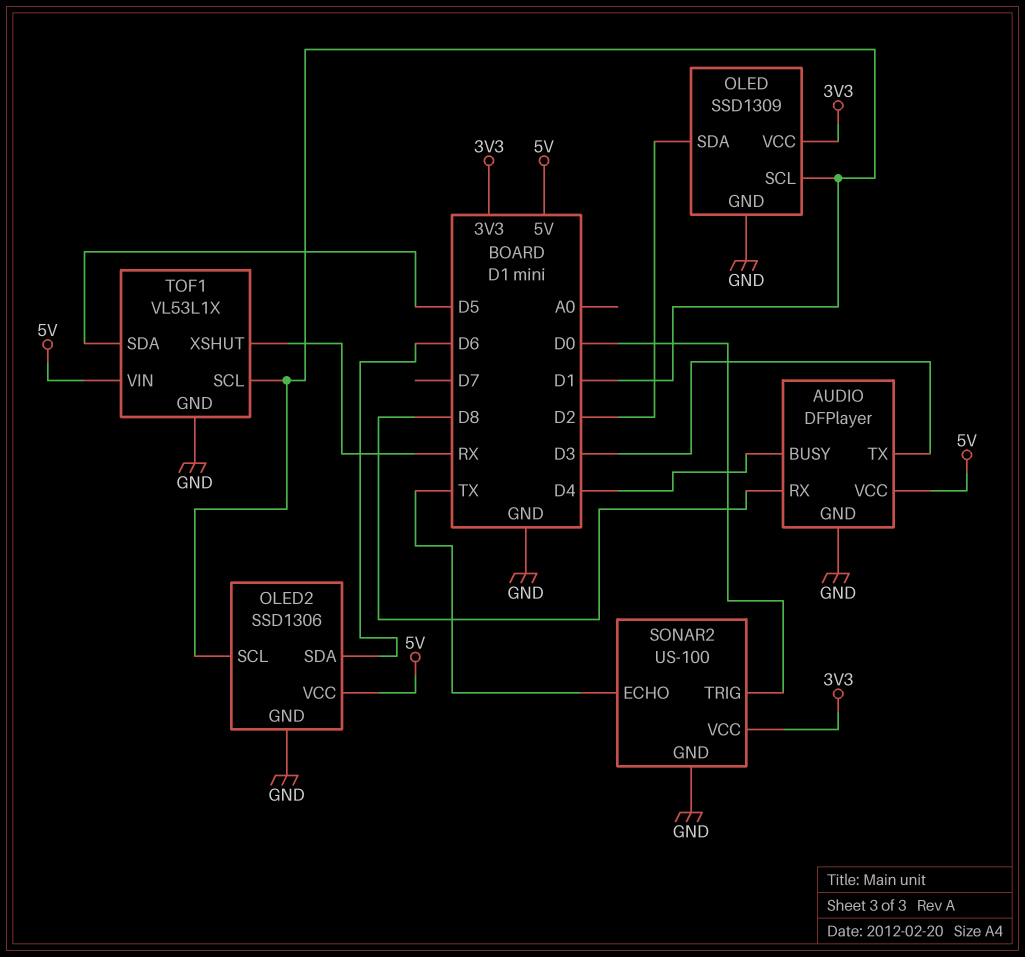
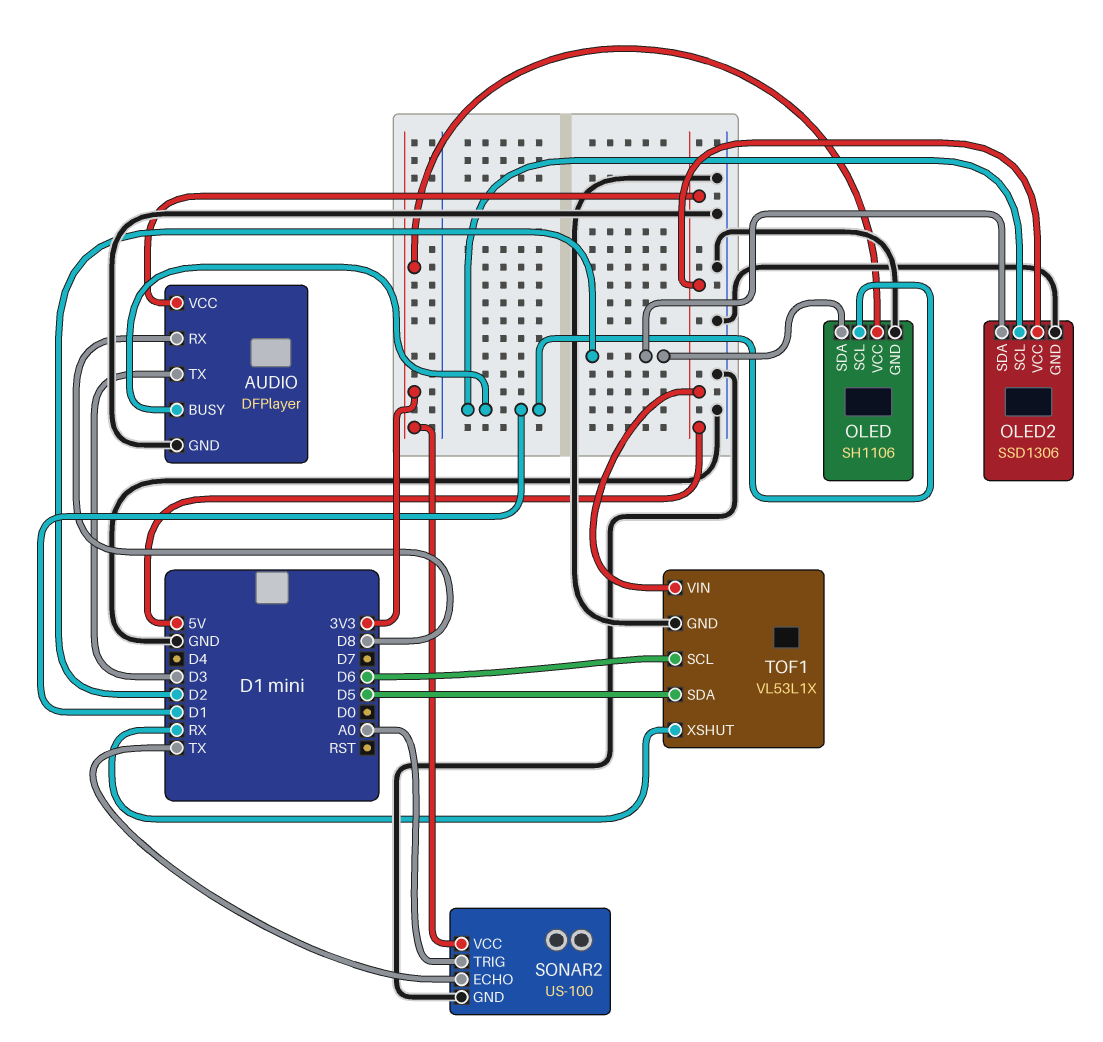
AUDIO pin BUSY: D4 -> D1
OLED: SSD1309 -> SH1106
OLED2 pin SDA: D6 -> D2
SONAR2 pin TRIG: D0 -> A0
TOF1 pin SCL: D1 -> D6

